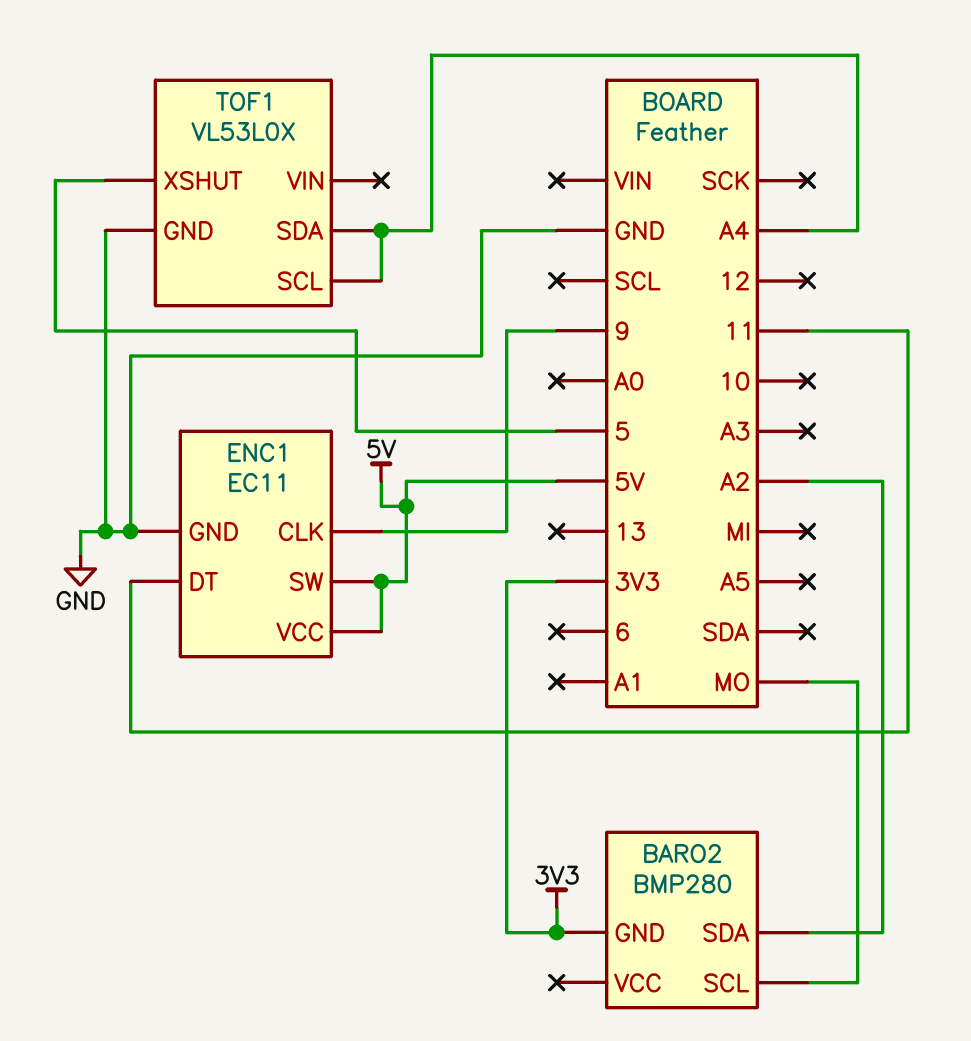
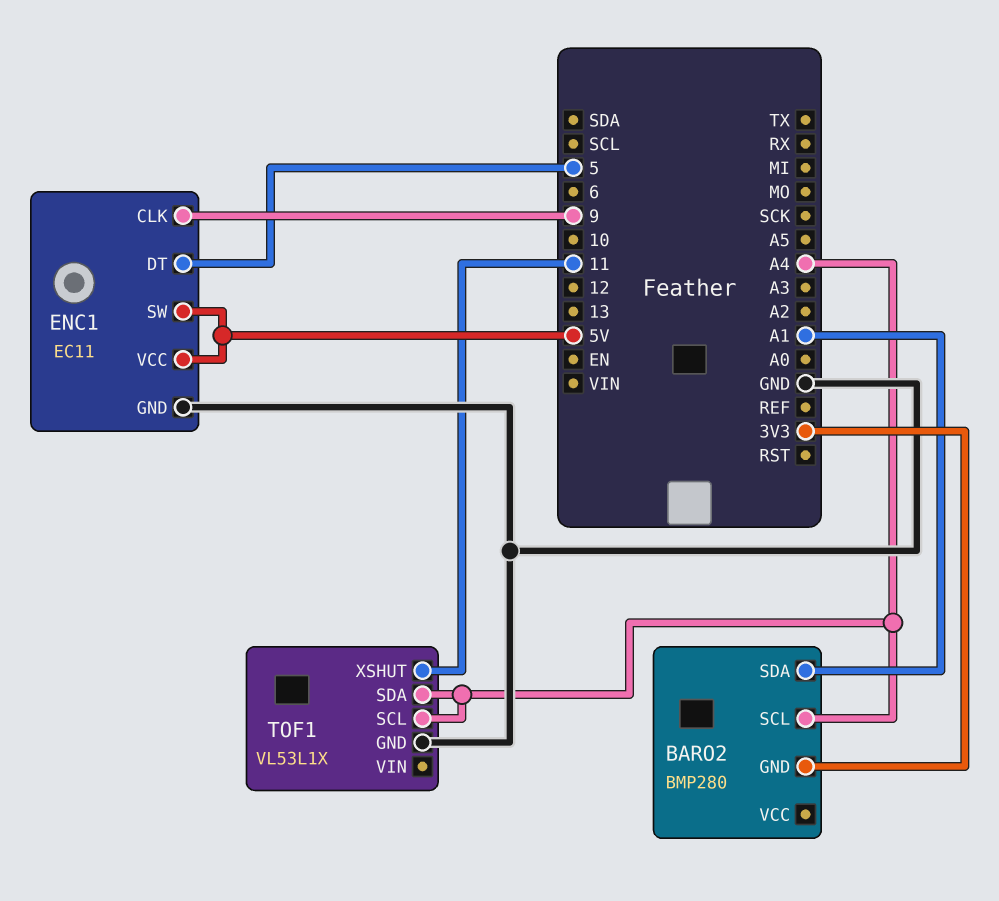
BARO2 pin SCL: MO -> A4
BARO2 pin SDA: A2 -> A1
ENC1 pin DT: 11 -> 5
TOF1: VL53L0X -> VL53L1X
TOF1 pin XSHUT: 5 -> 11

